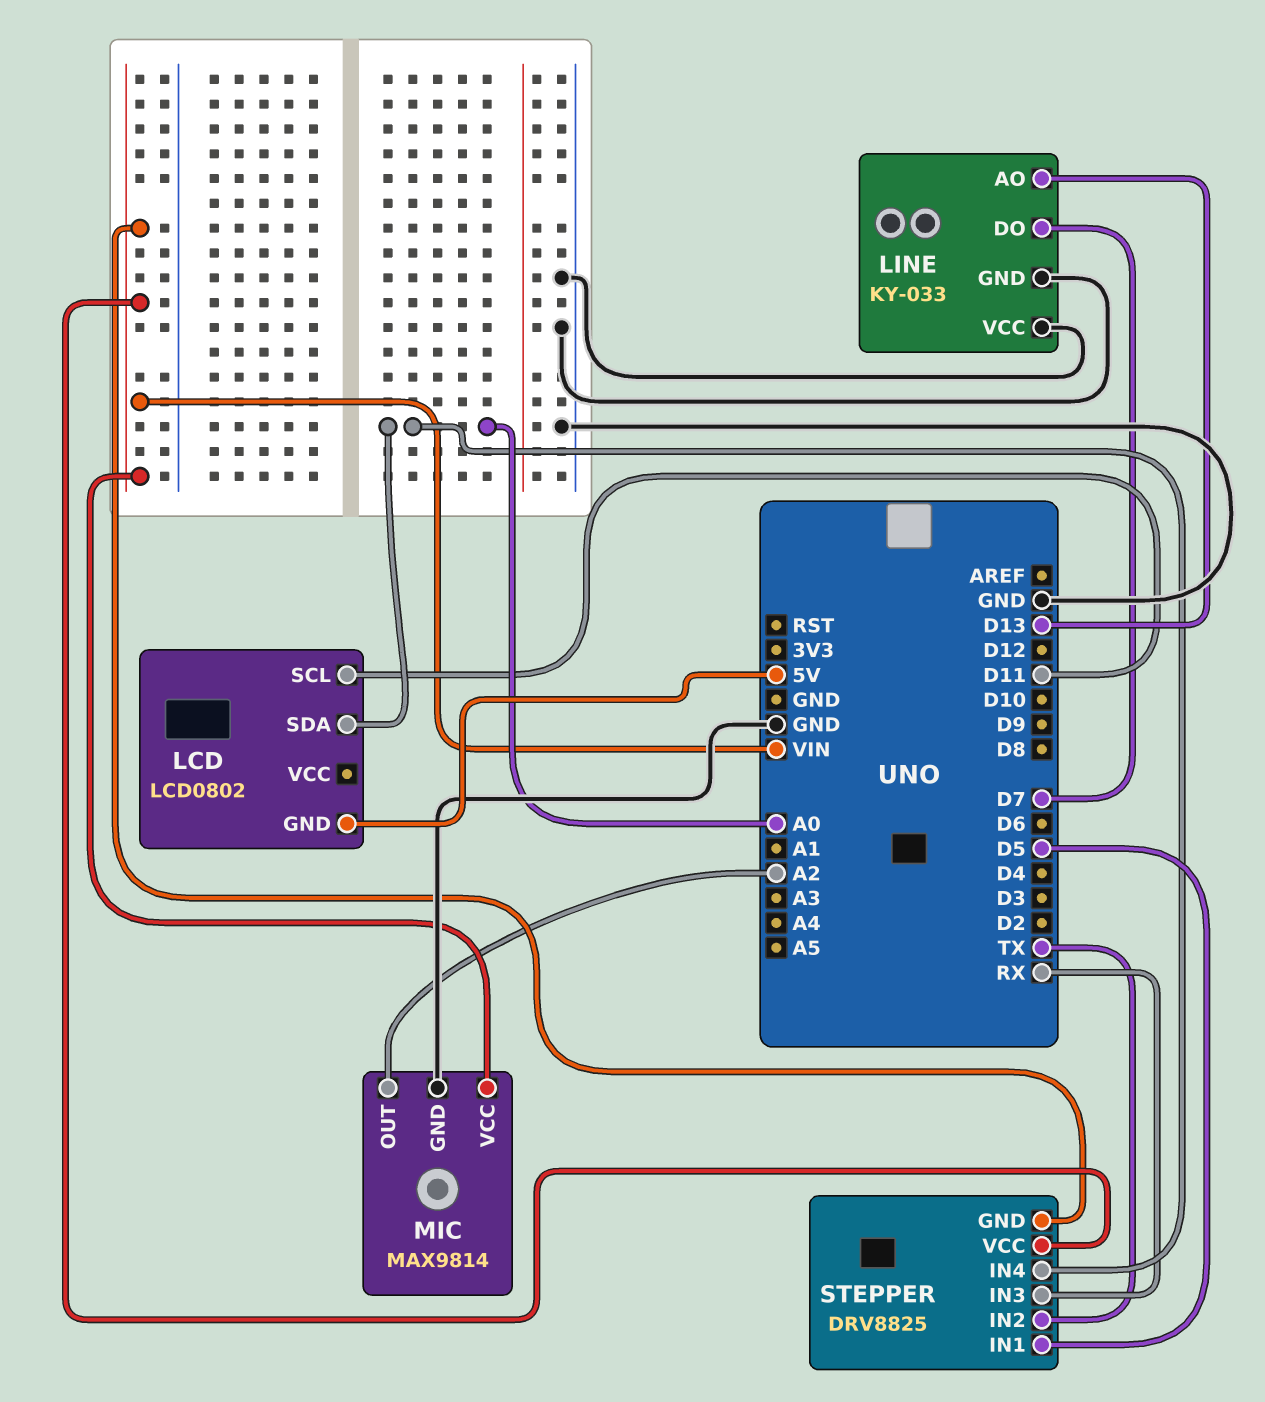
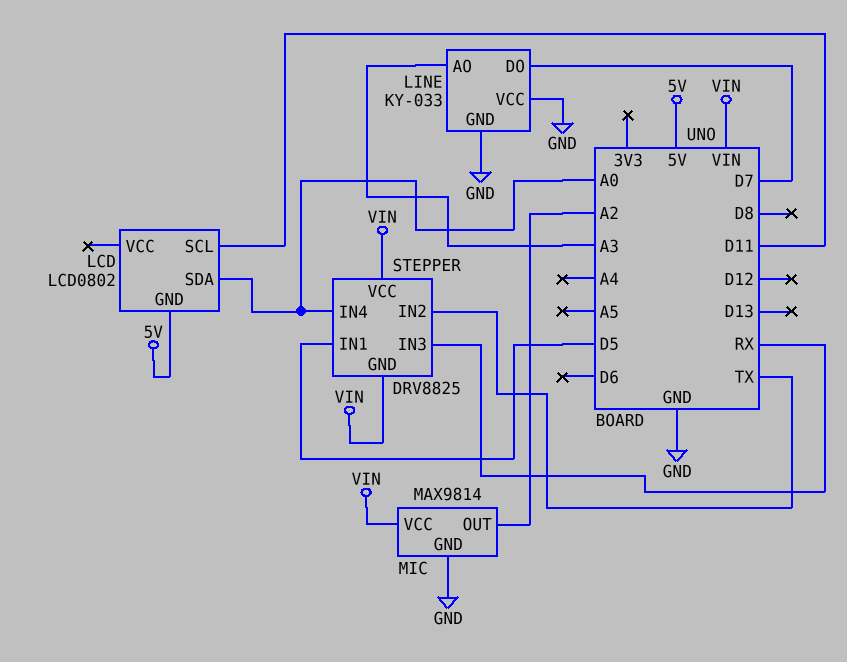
LINE pin AO: D13 -> A3

